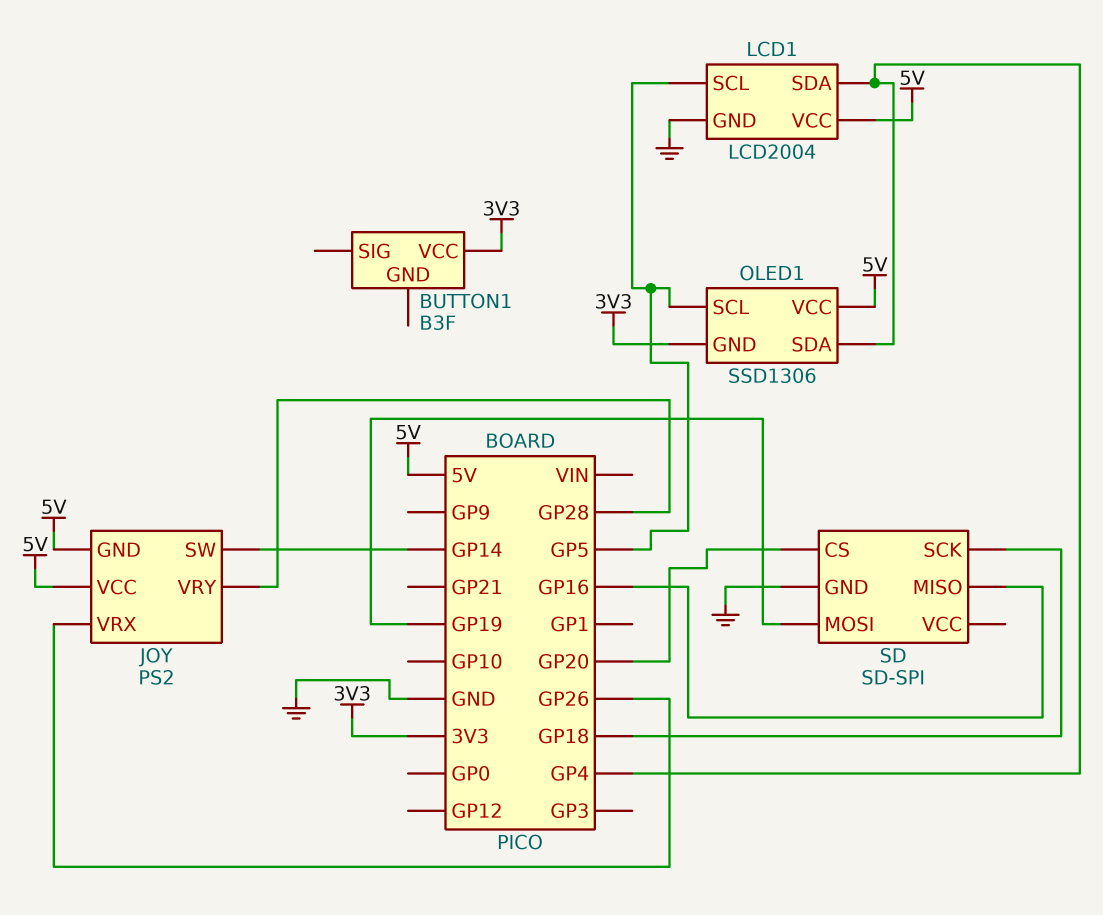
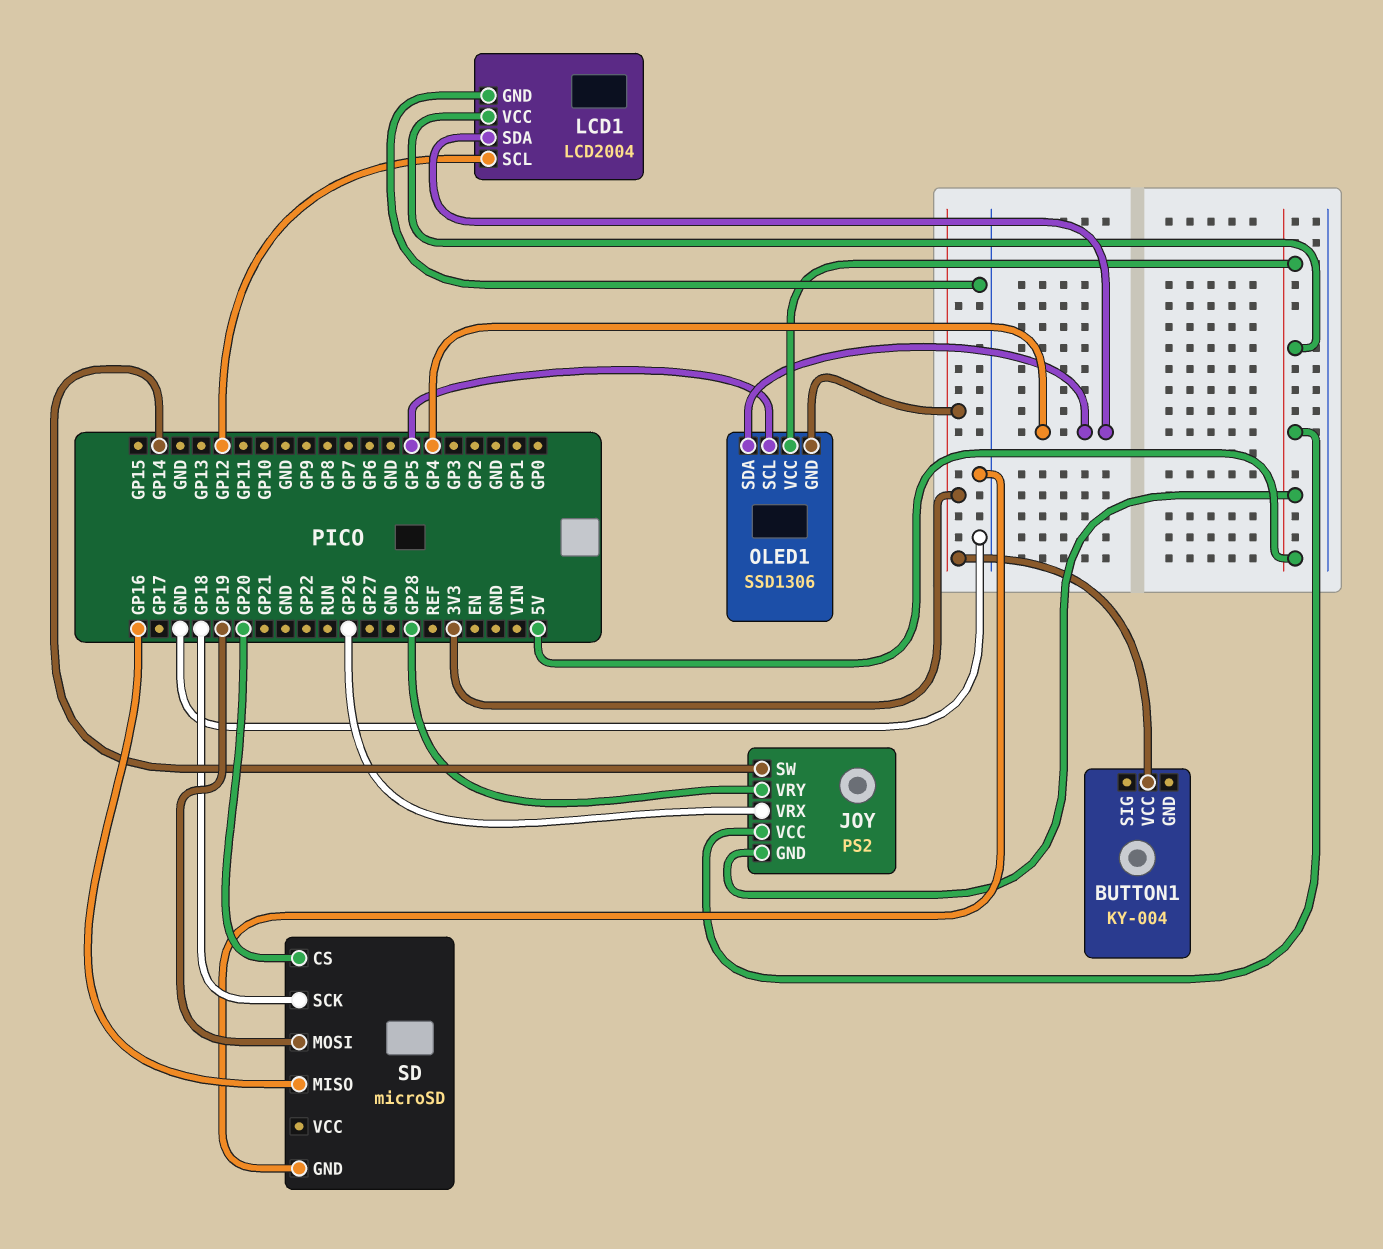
BUTTON1: B3F -> KY-004
LCD1 pin SCL: GP5 -> GP12
SD: SD-SPI -> microSD

